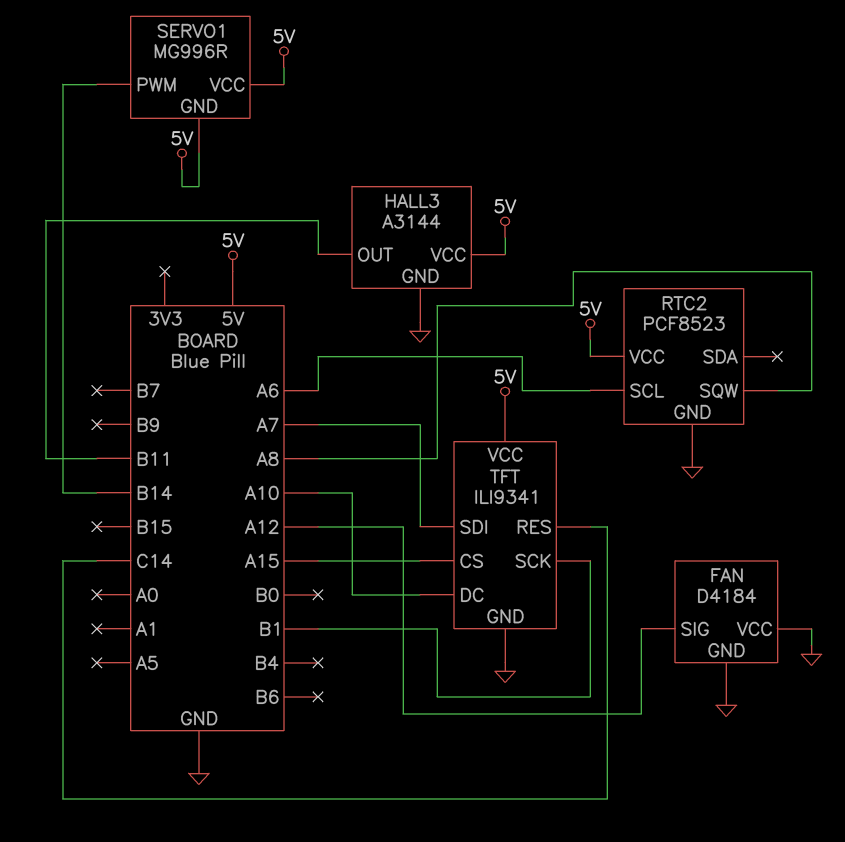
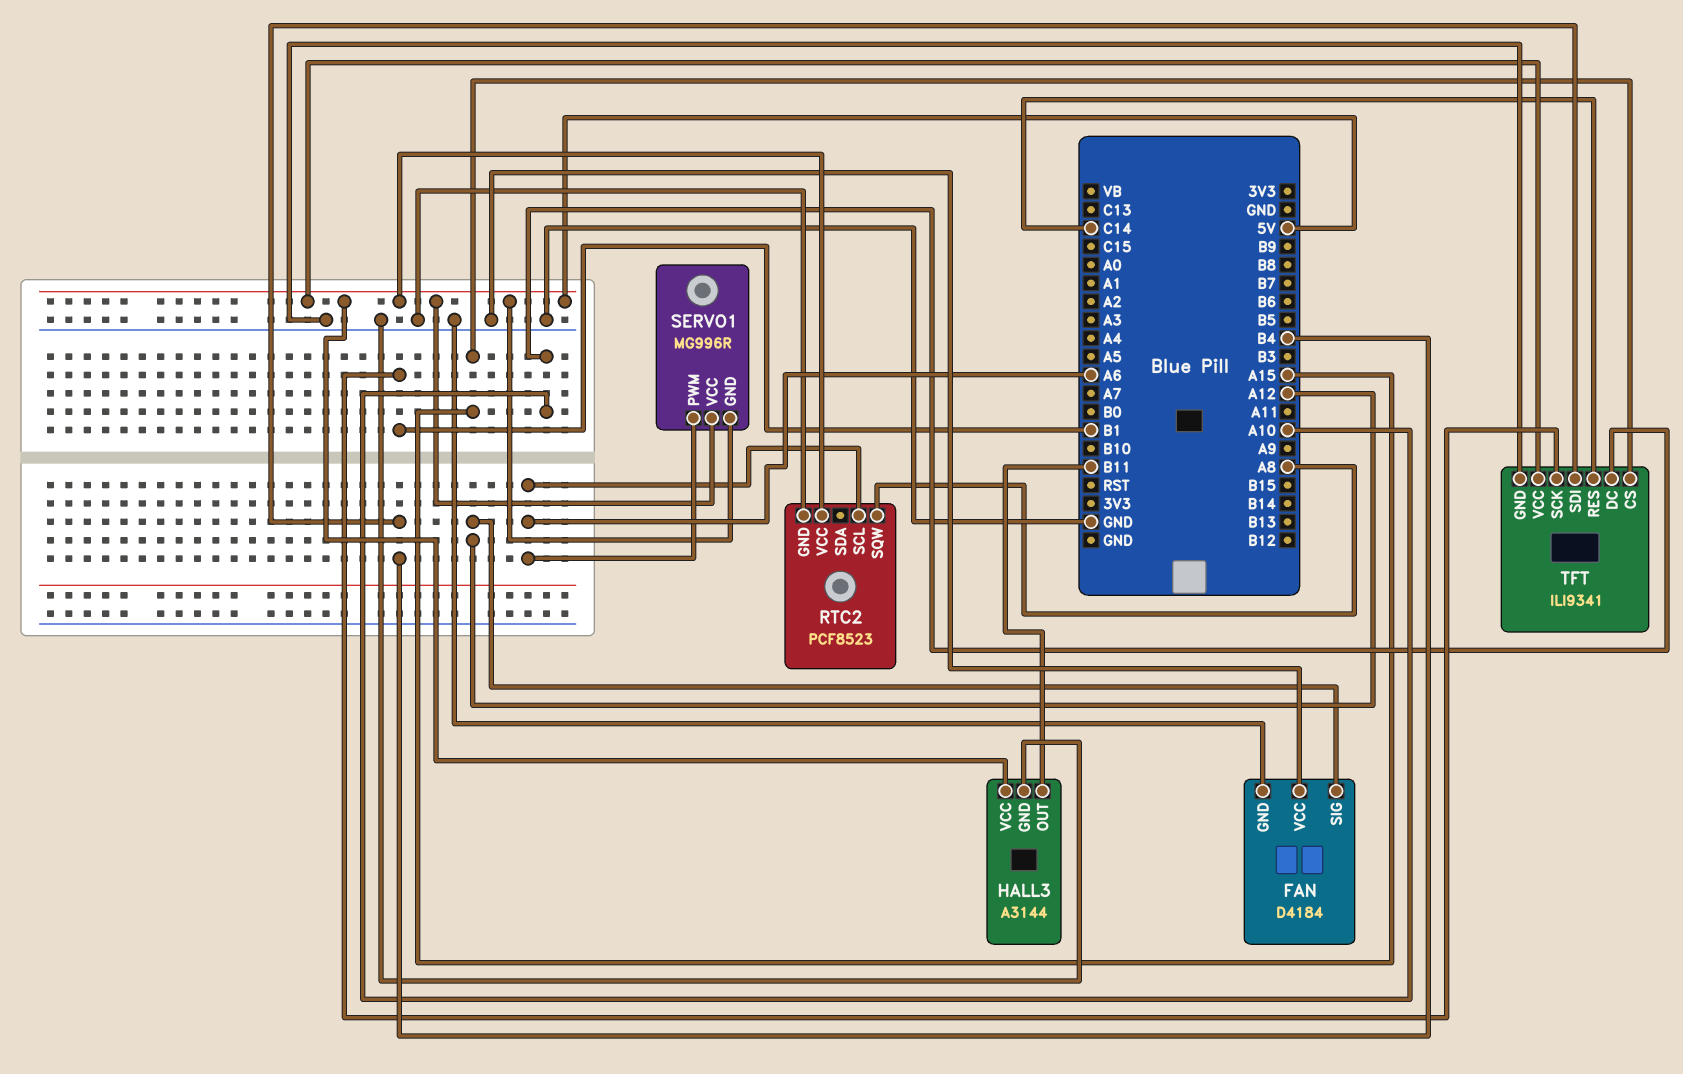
SERVO1 pin PWM: B14 -> A6
TFT pin SDI: A7 -> B4

